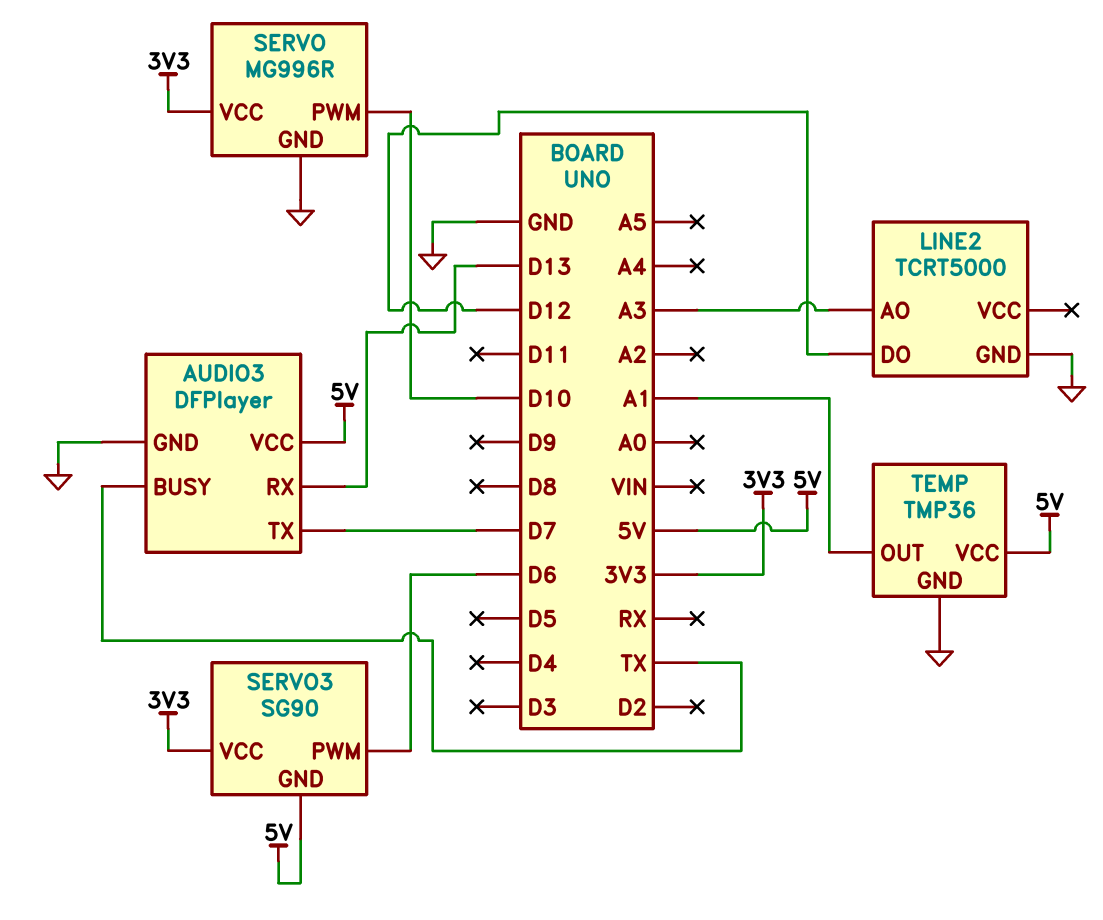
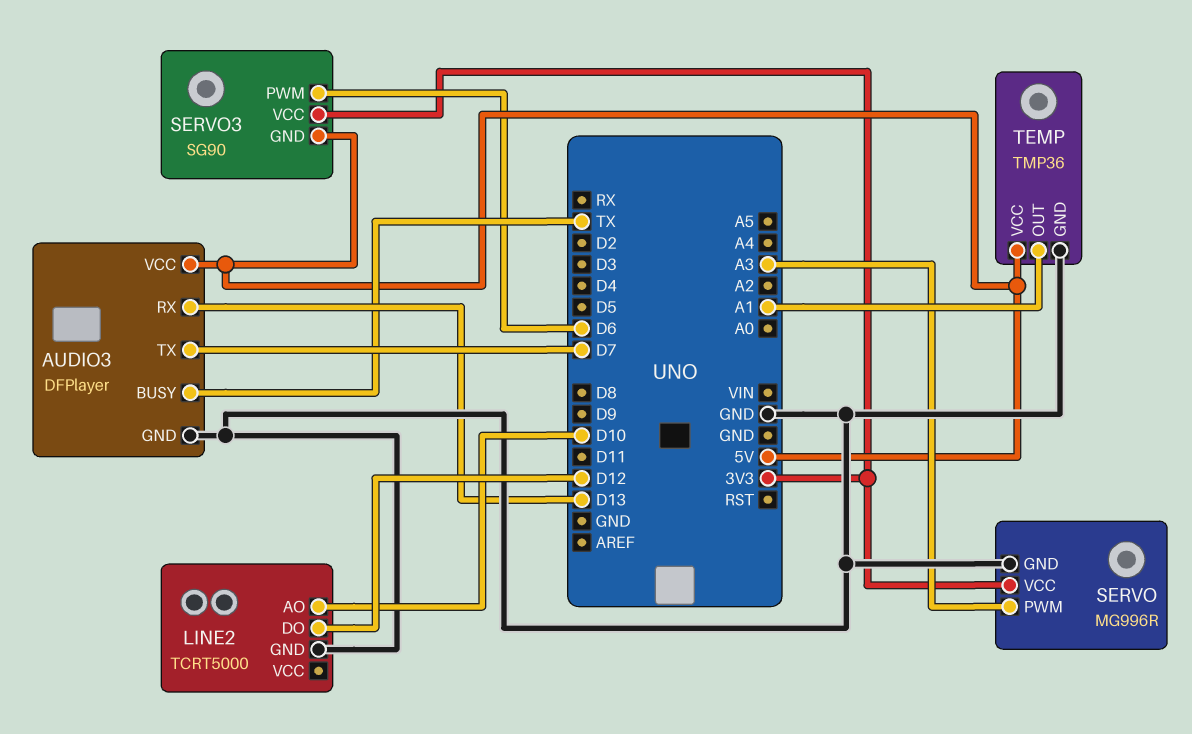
LINE2 pin AO: A3 -> D10
SERVO pin PWM: D10 -> A3

